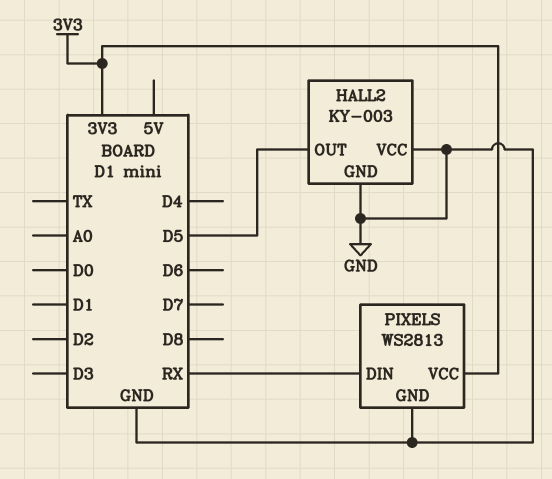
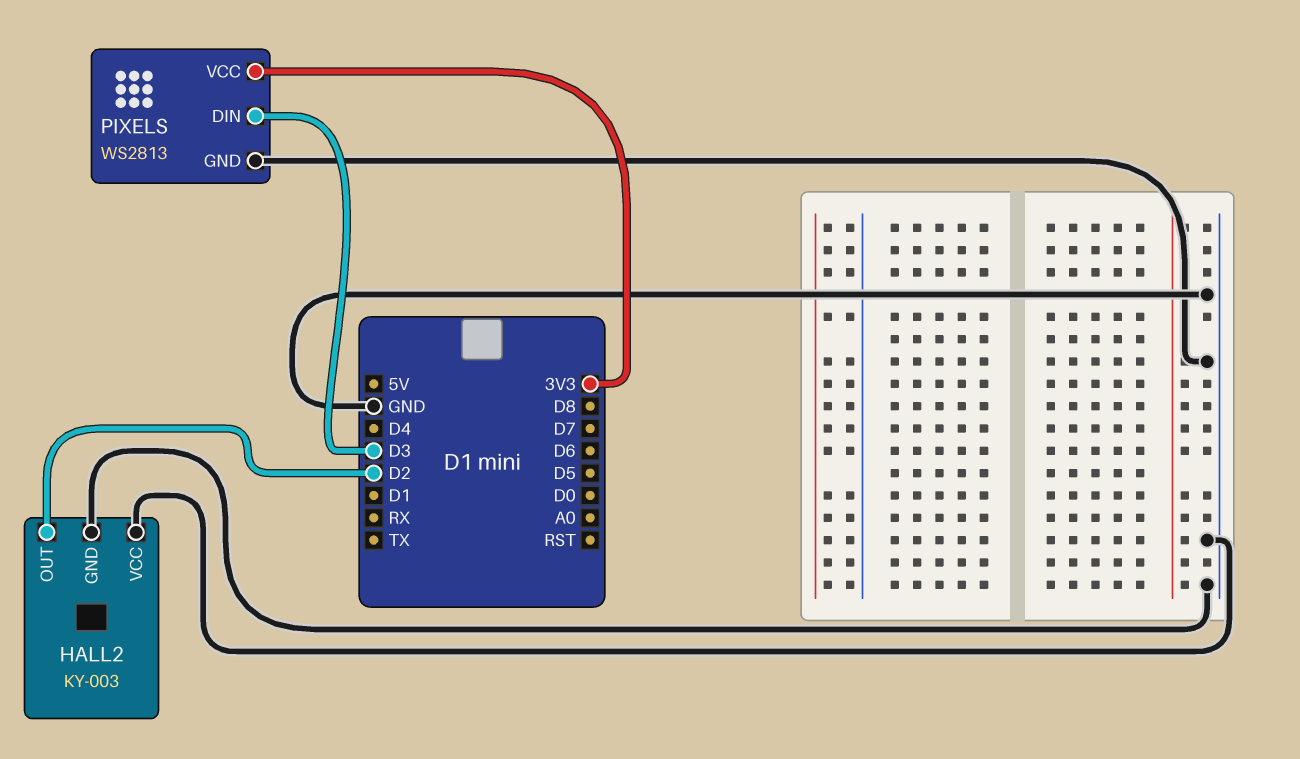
HALL2 pin OUT: D5 -> D2
PIXELS pin DIN: RX -> D3

